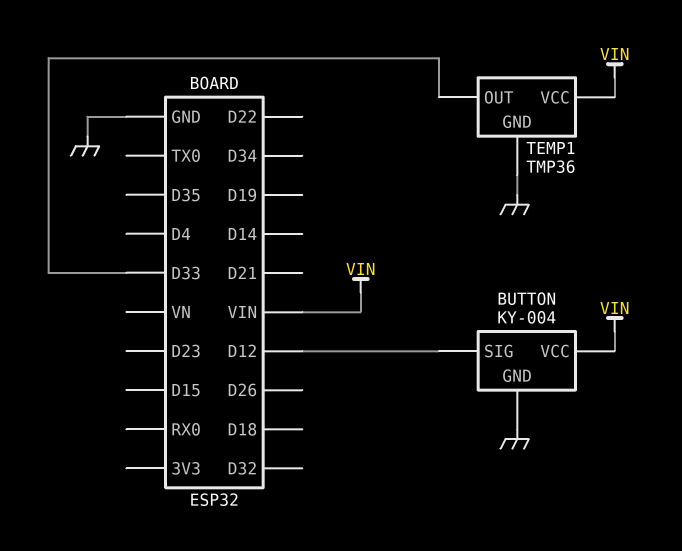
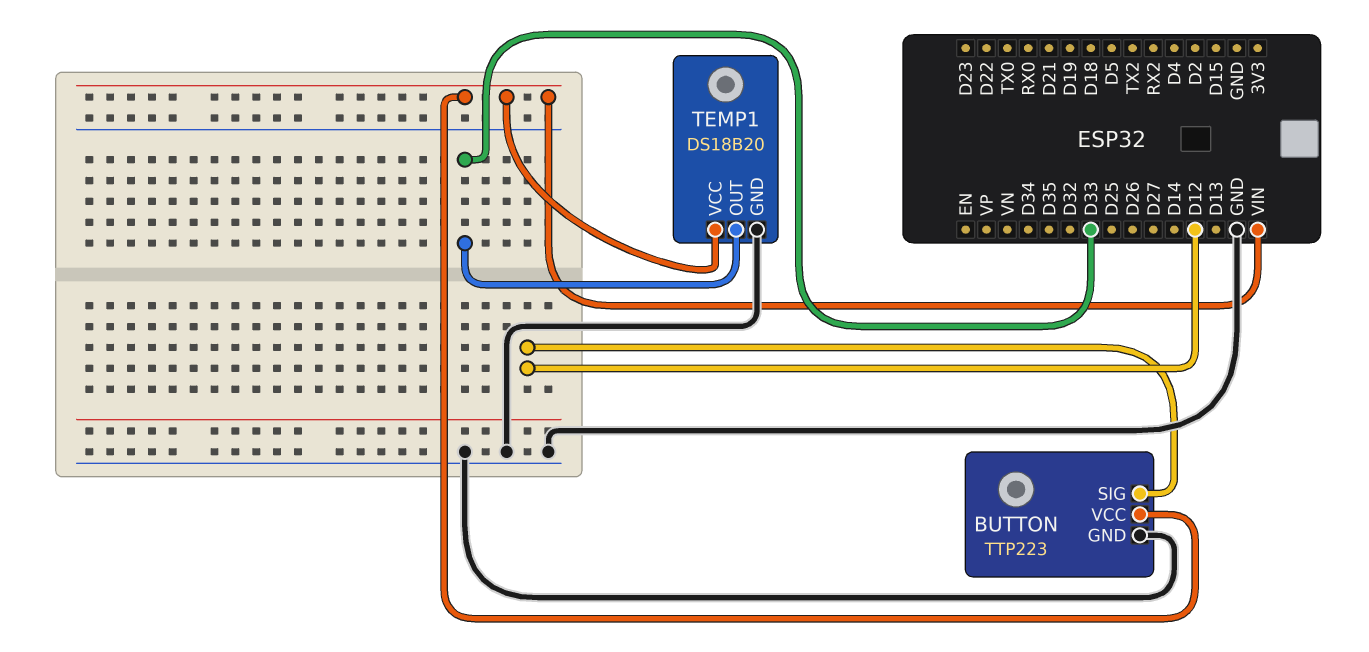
BUTTON: KY-004 -> TTP223
TEMP1: TMP36 -> DS18B20

